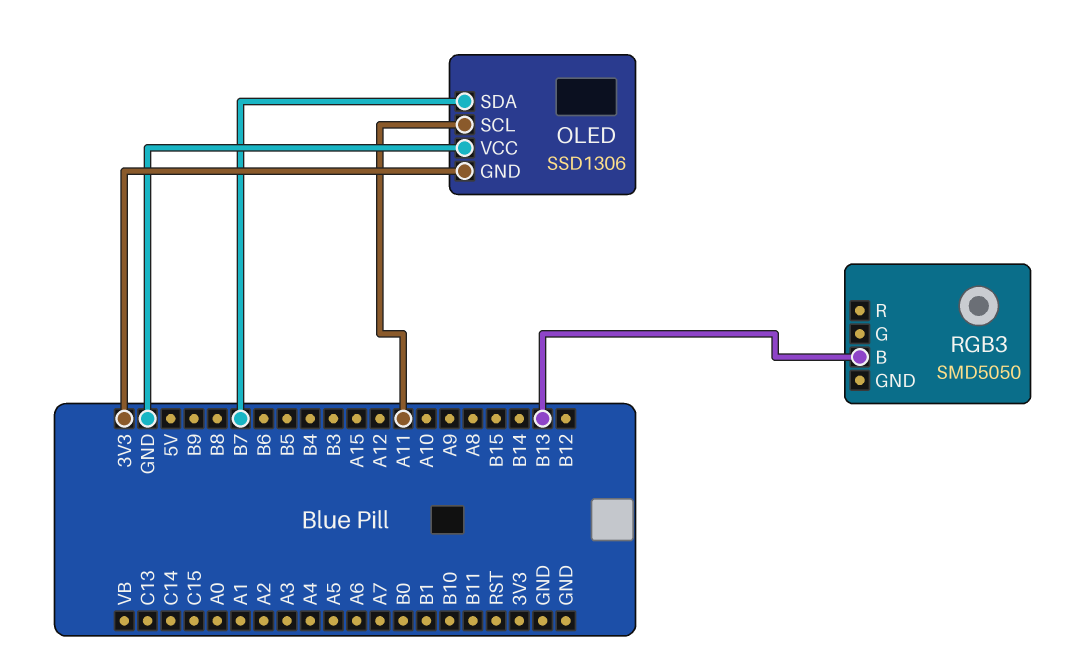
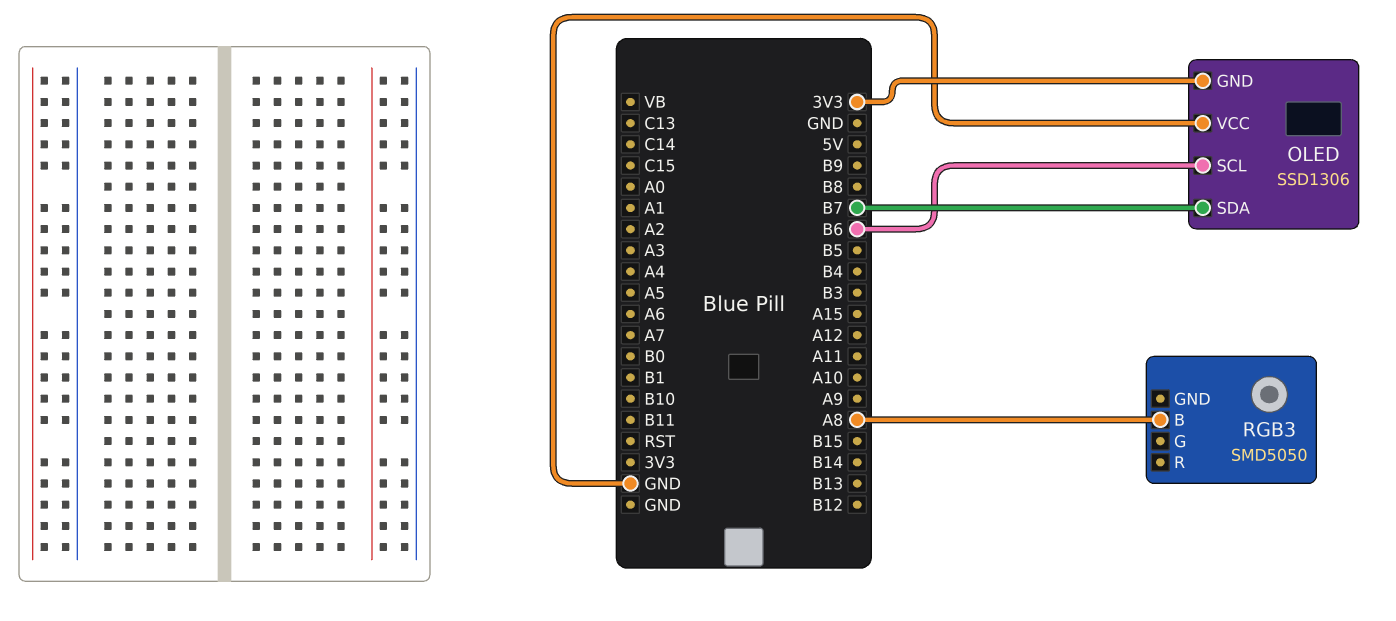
OLED pin SCL: A11 -> B6
RGB3 pin B: B13 -> A8

